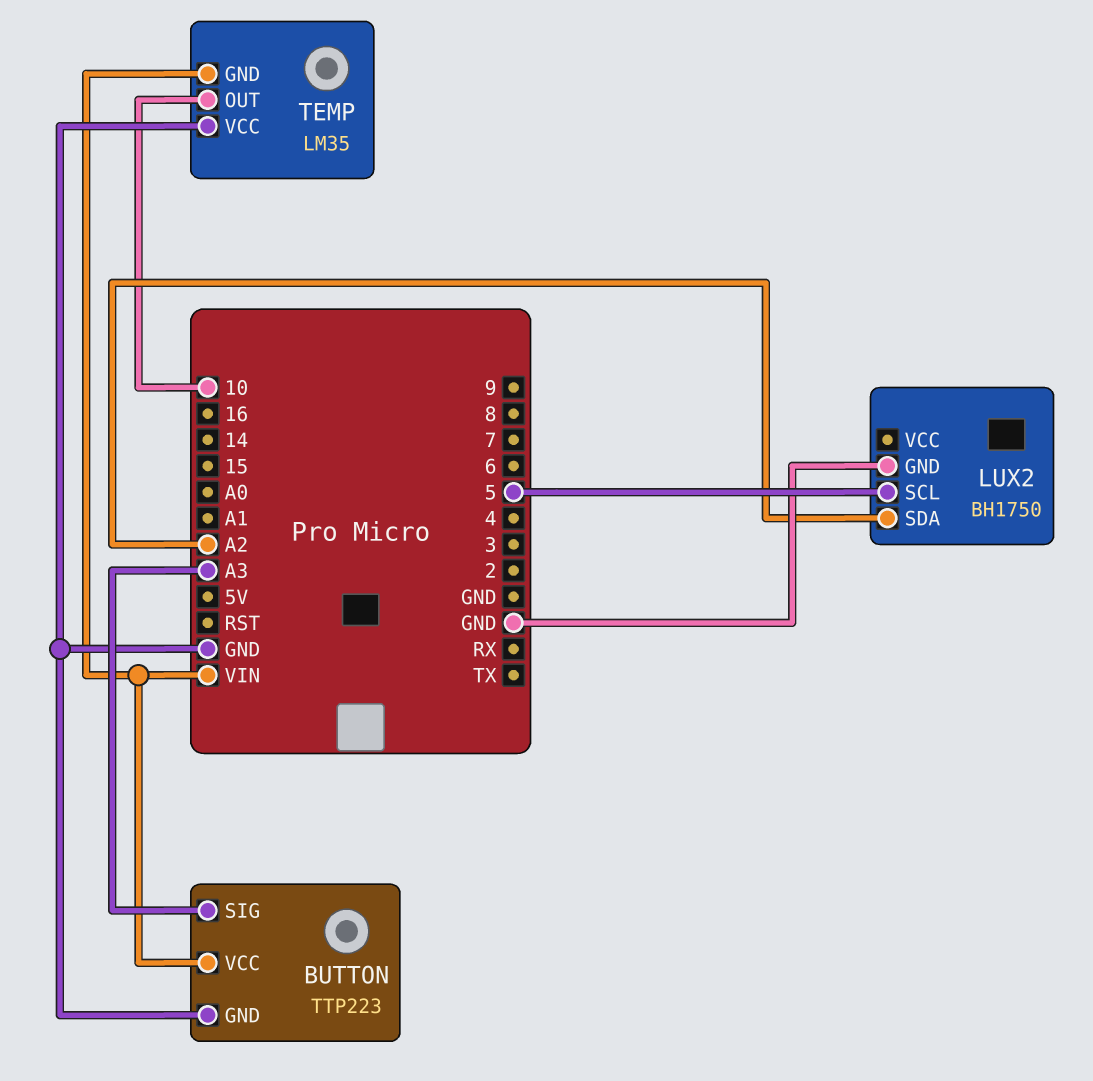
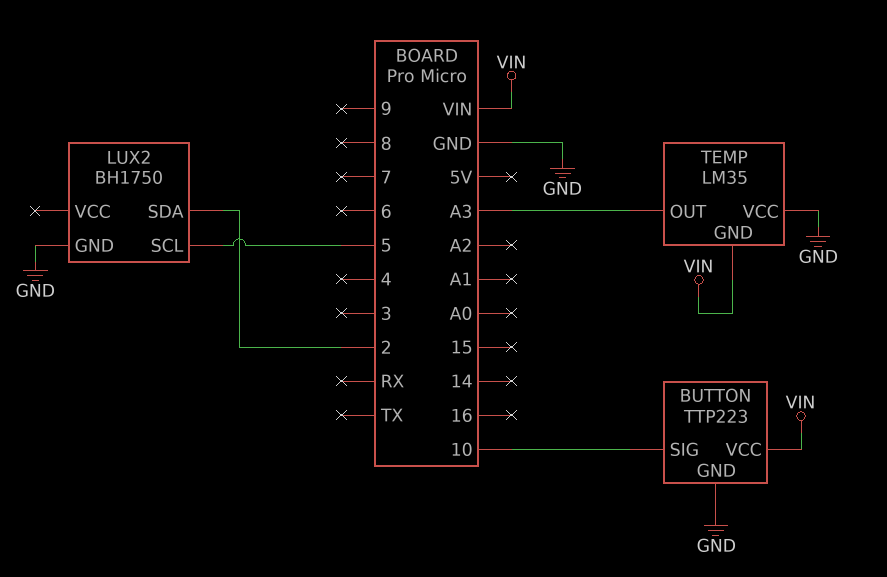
BUTTON pin SIG: A3 -> 10
LUX2 pin SDA: A2 -> 2
TEMP pin OUT: 10 -> A3

